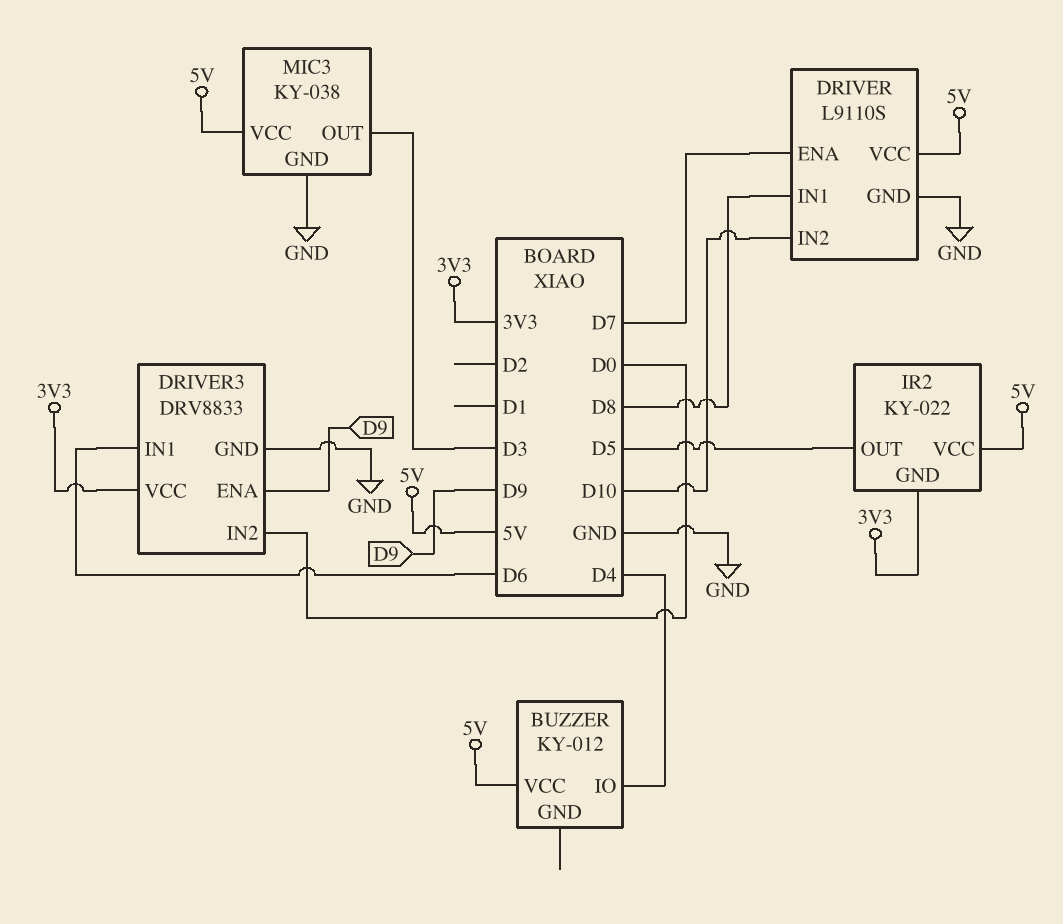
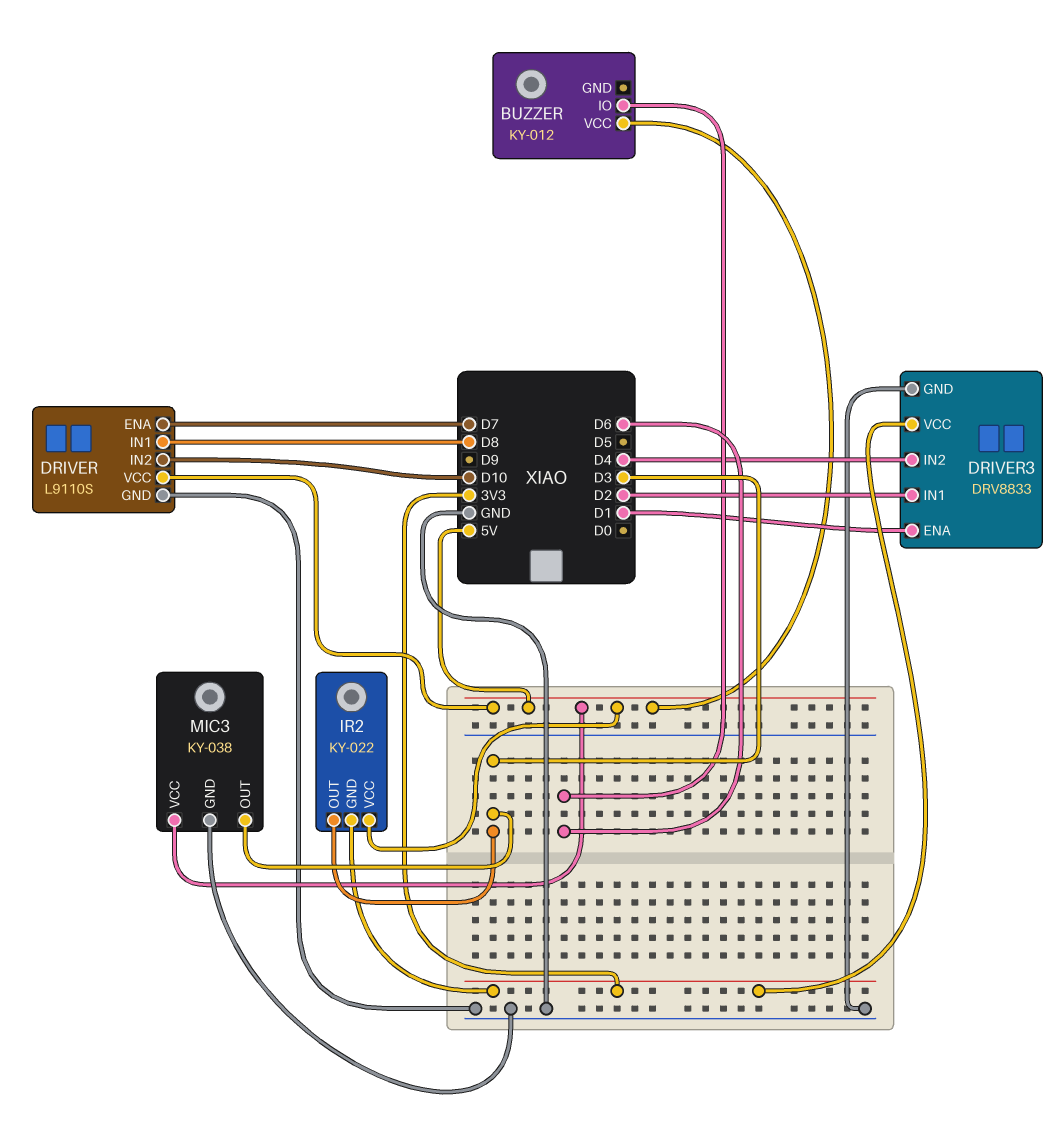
BUZZER pin IO: D4 -> D6
DRIVER3 pin ENA: D9 -> D1
DRIVER3 pin IN1: D6 -> D2
DRIVER3 pin IN2: D0 -> D4
IR2 pin OUT: D5 -> D3

